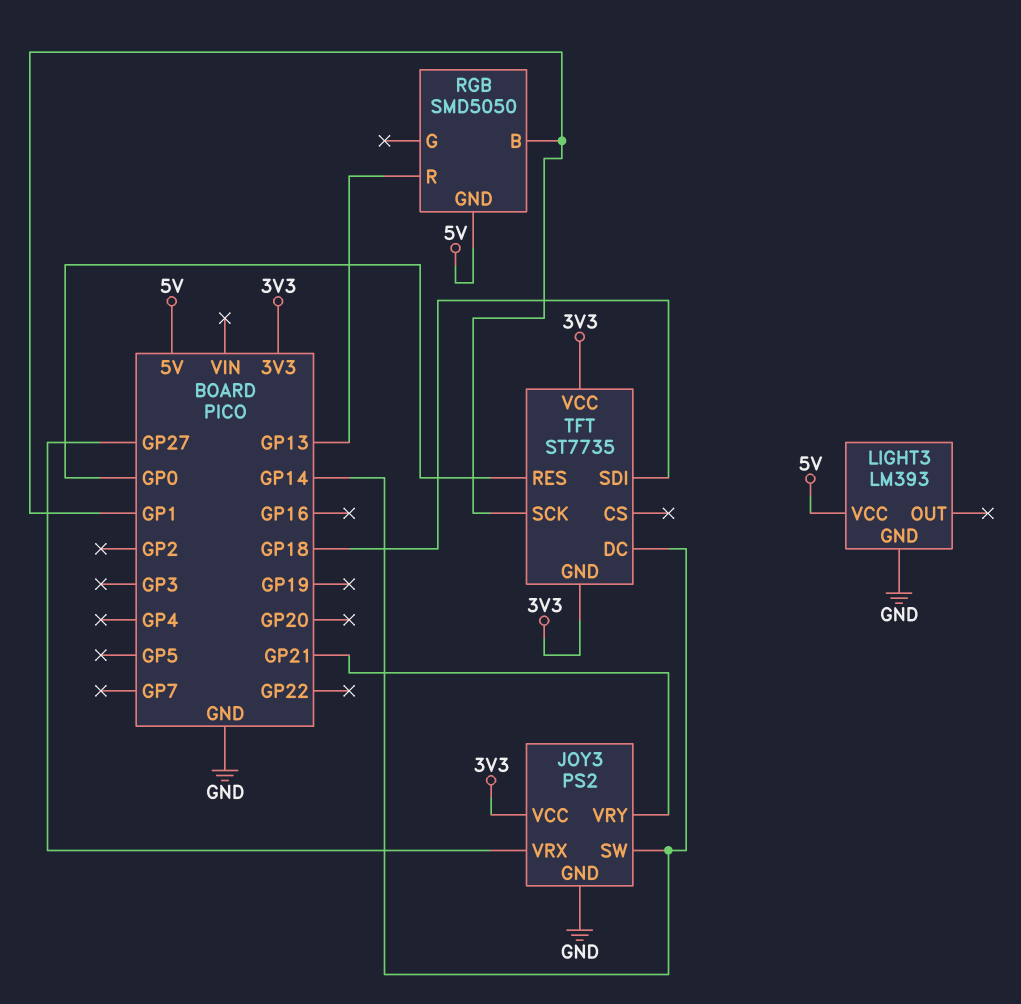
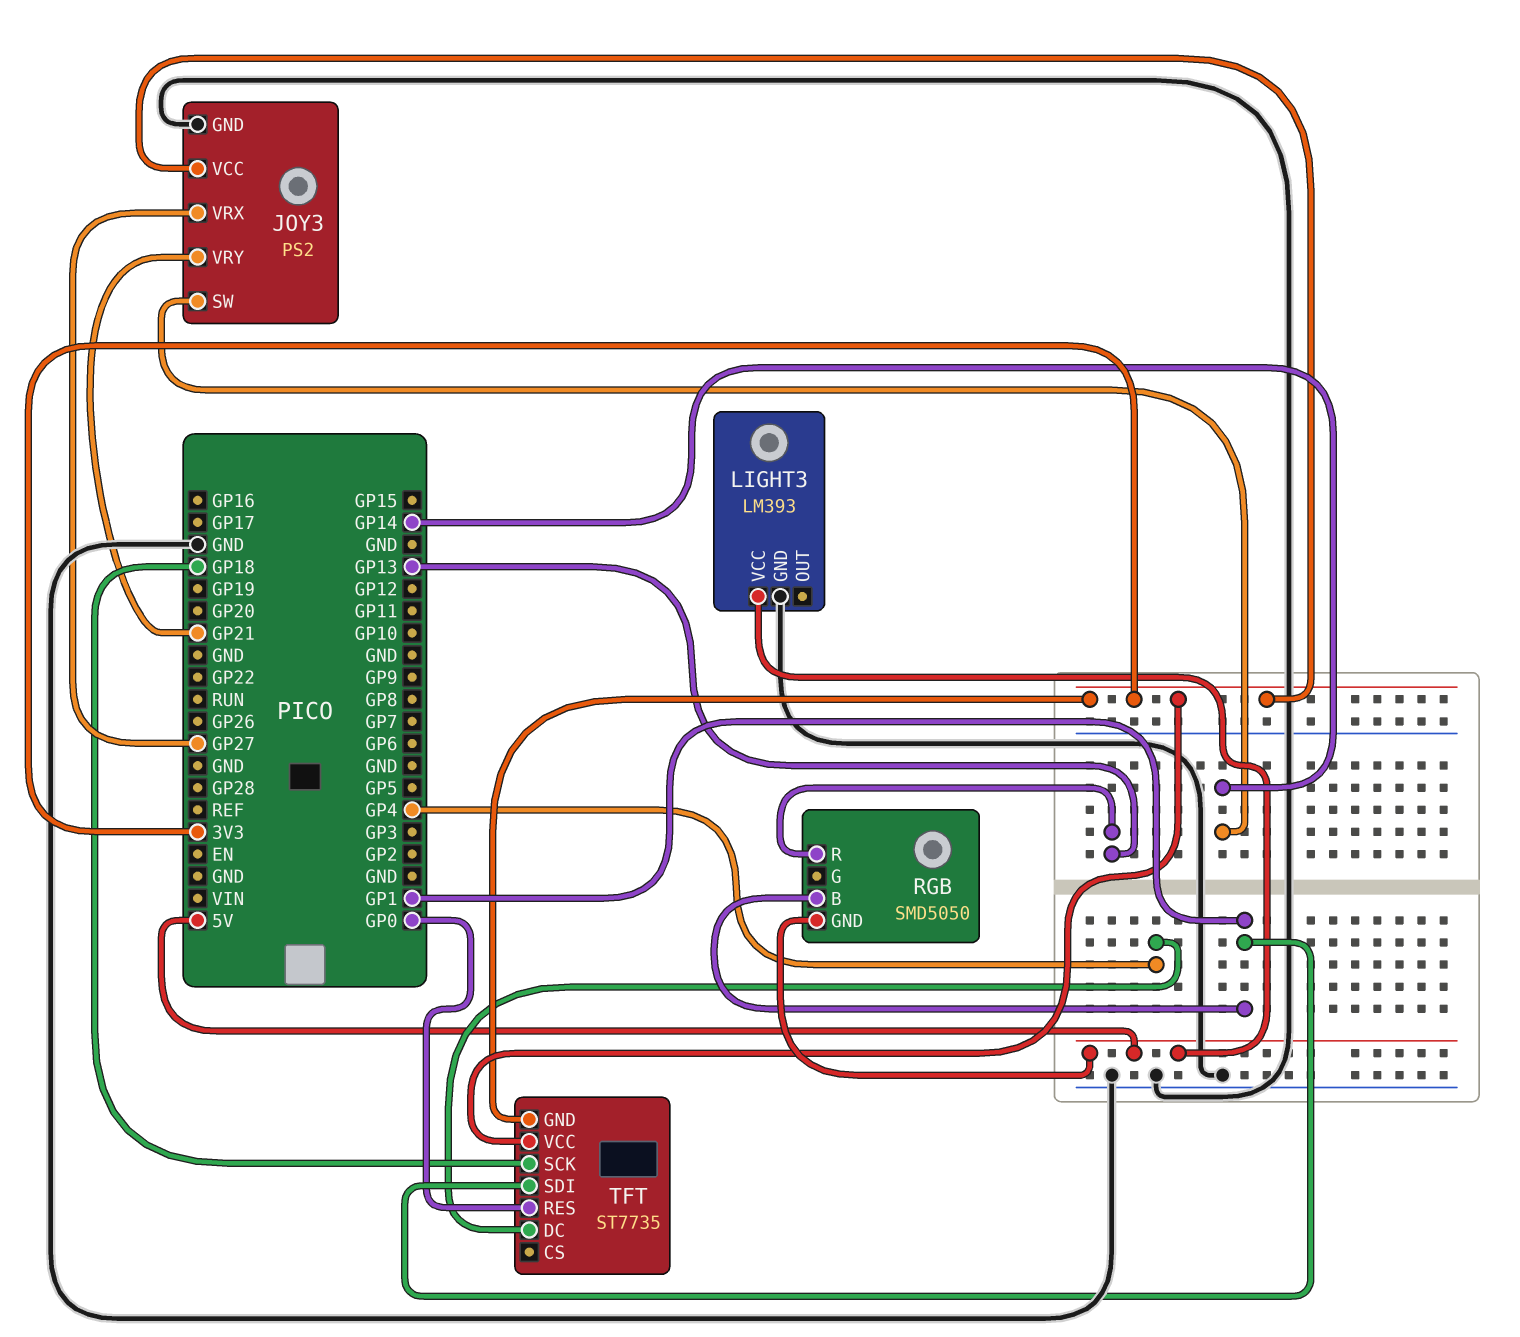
TFT pin DC: GP14 -> GP4
TFT pin SCK: GP1 -> GP18
TFT pin SDI: GP18 -> GP1

